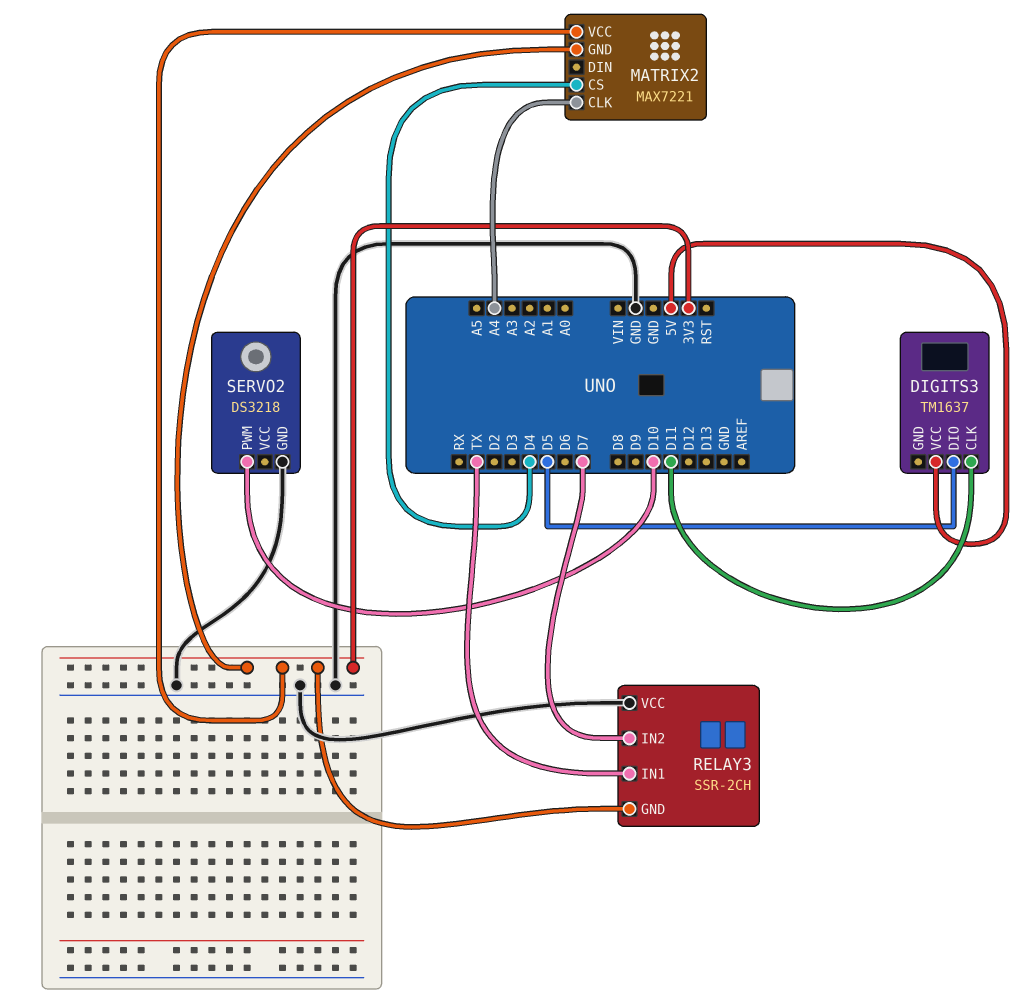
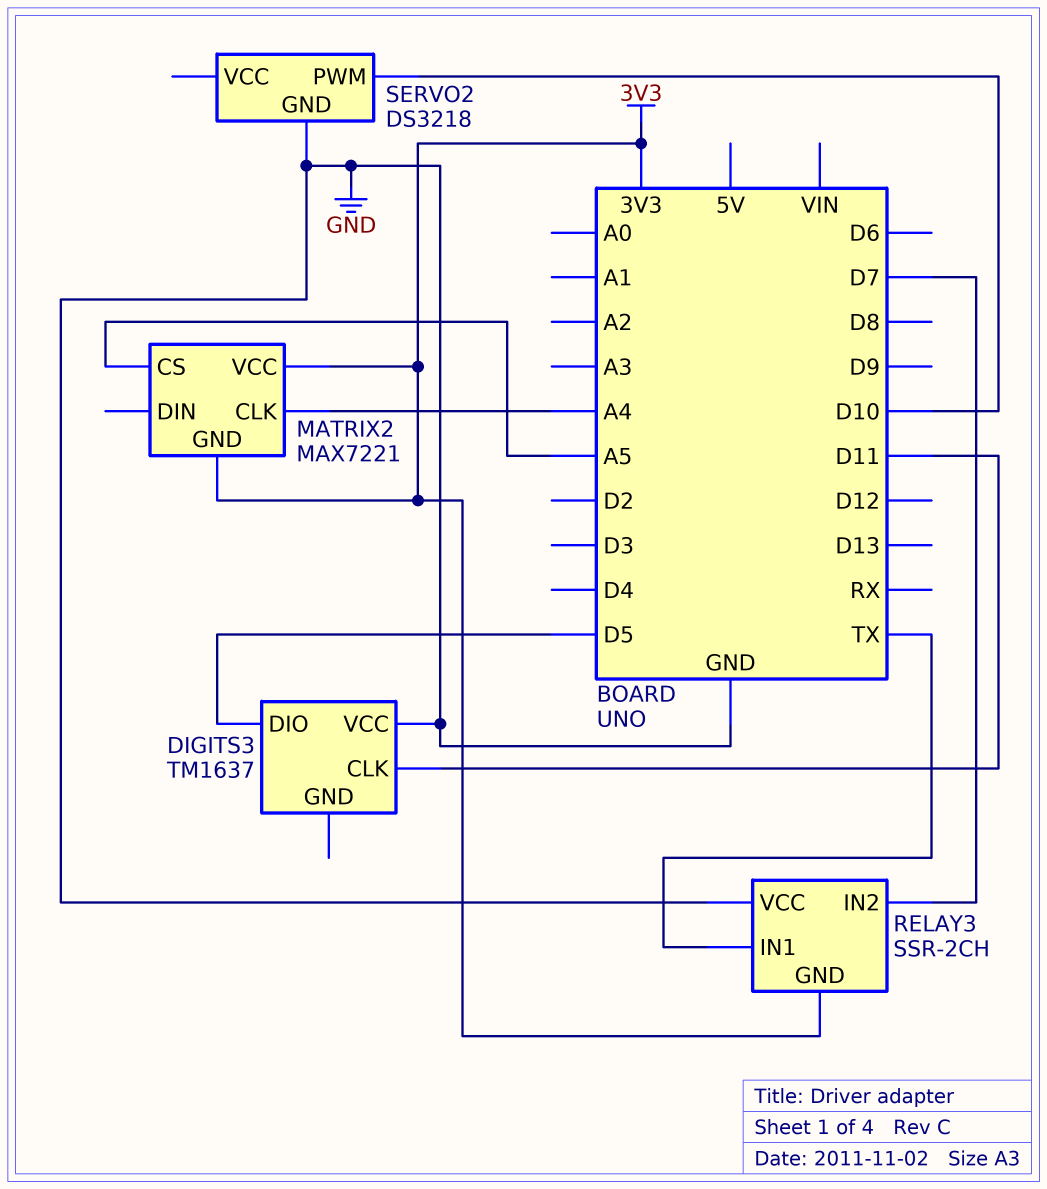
DIGITS3 pin VCC: 5V -> GND
MATRIX2 pin CS: D4 -> A5

